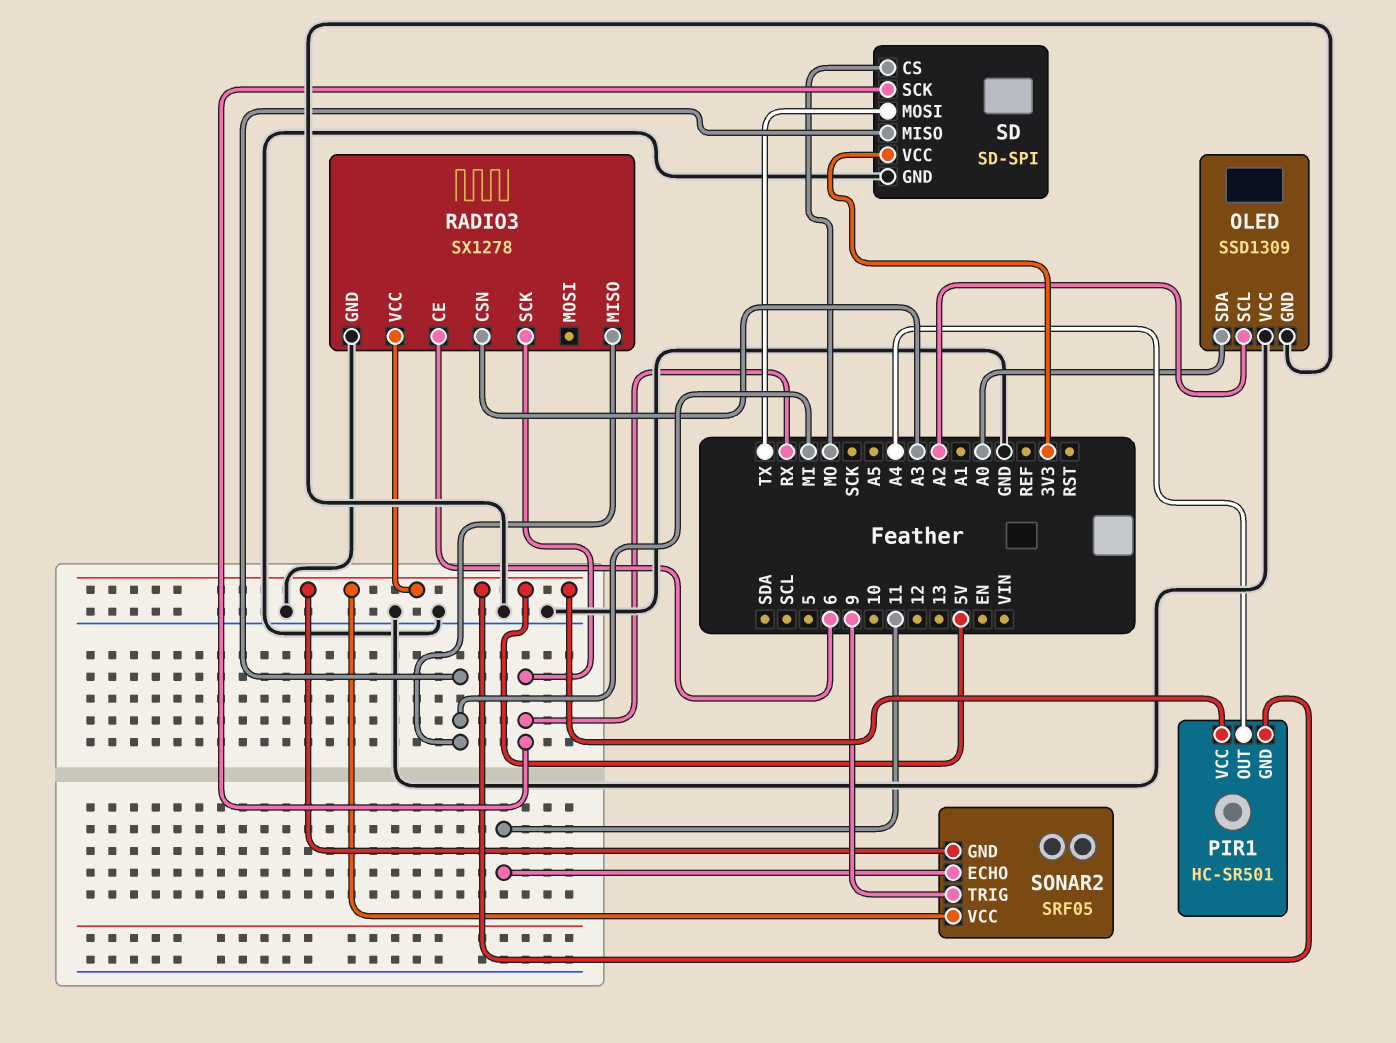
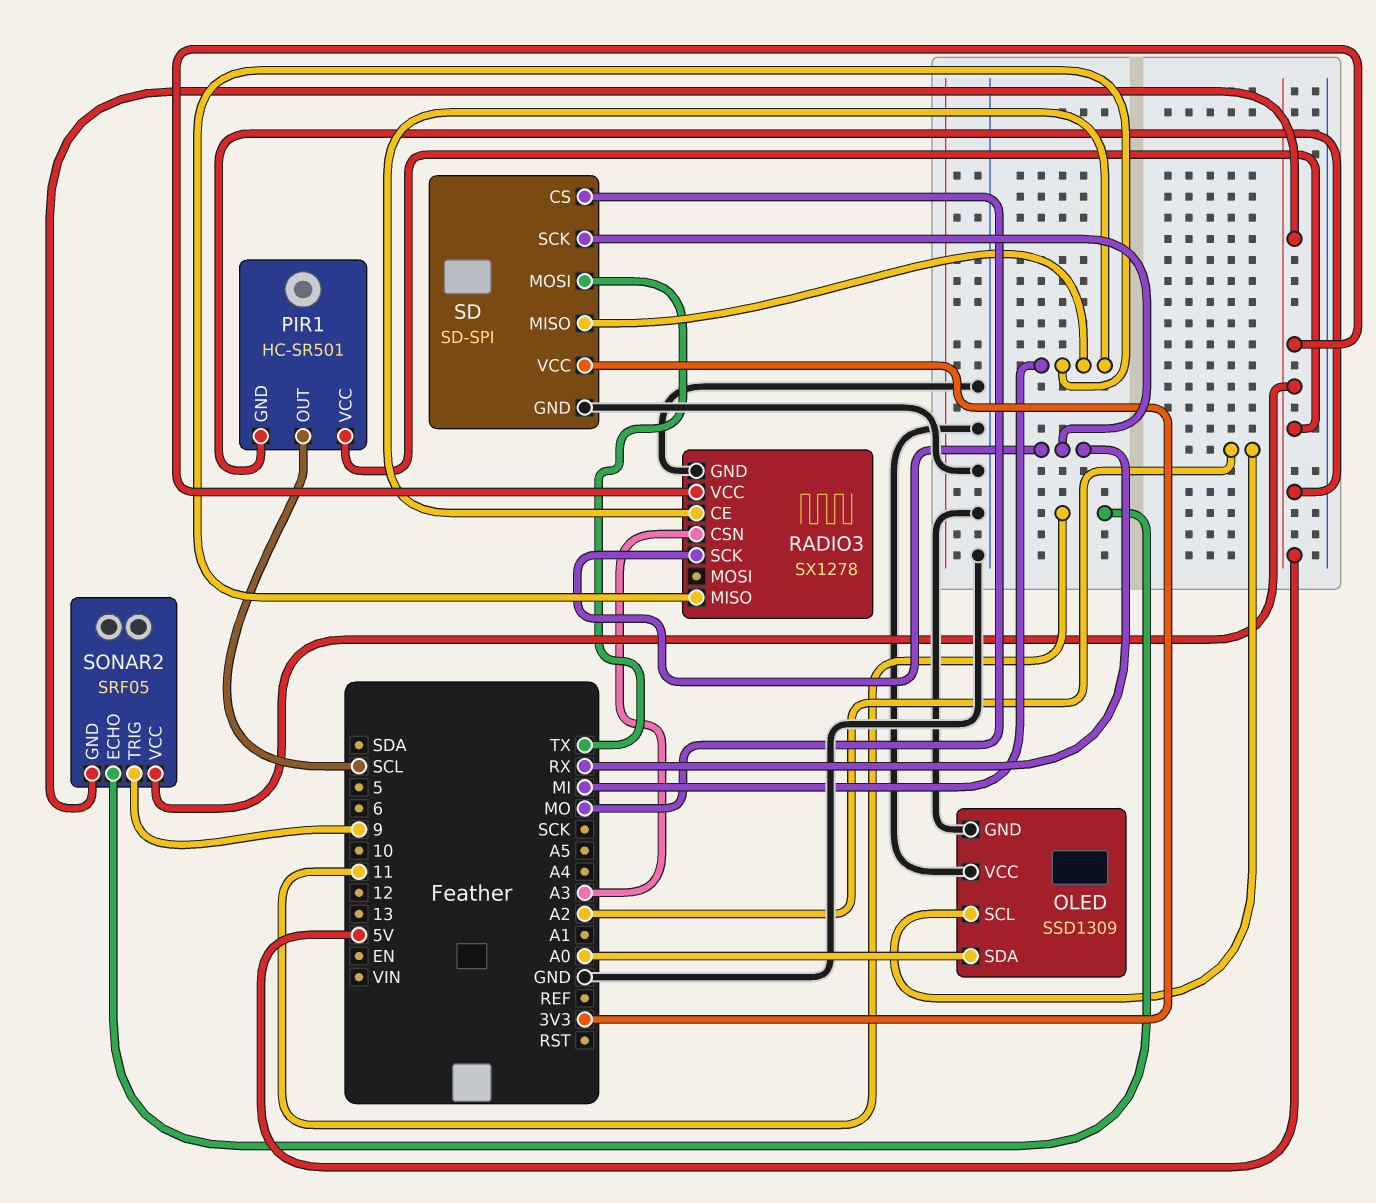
PIR1 pin OUT: A4 -> SCL
RADIO3 pin CE: 6 -> MI

